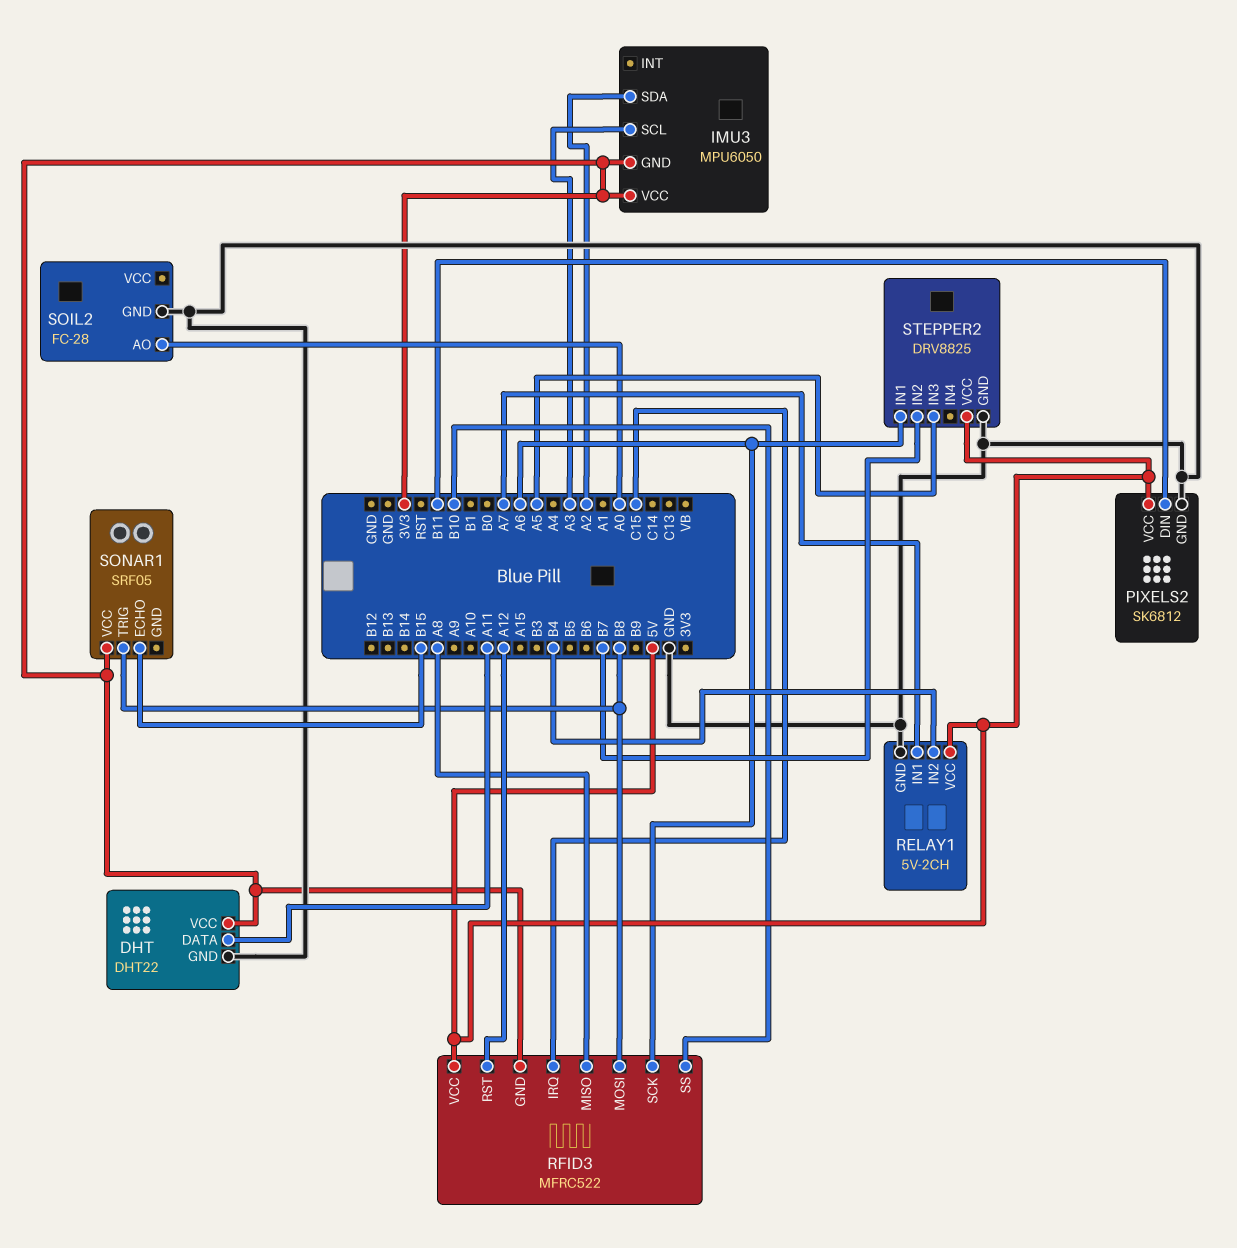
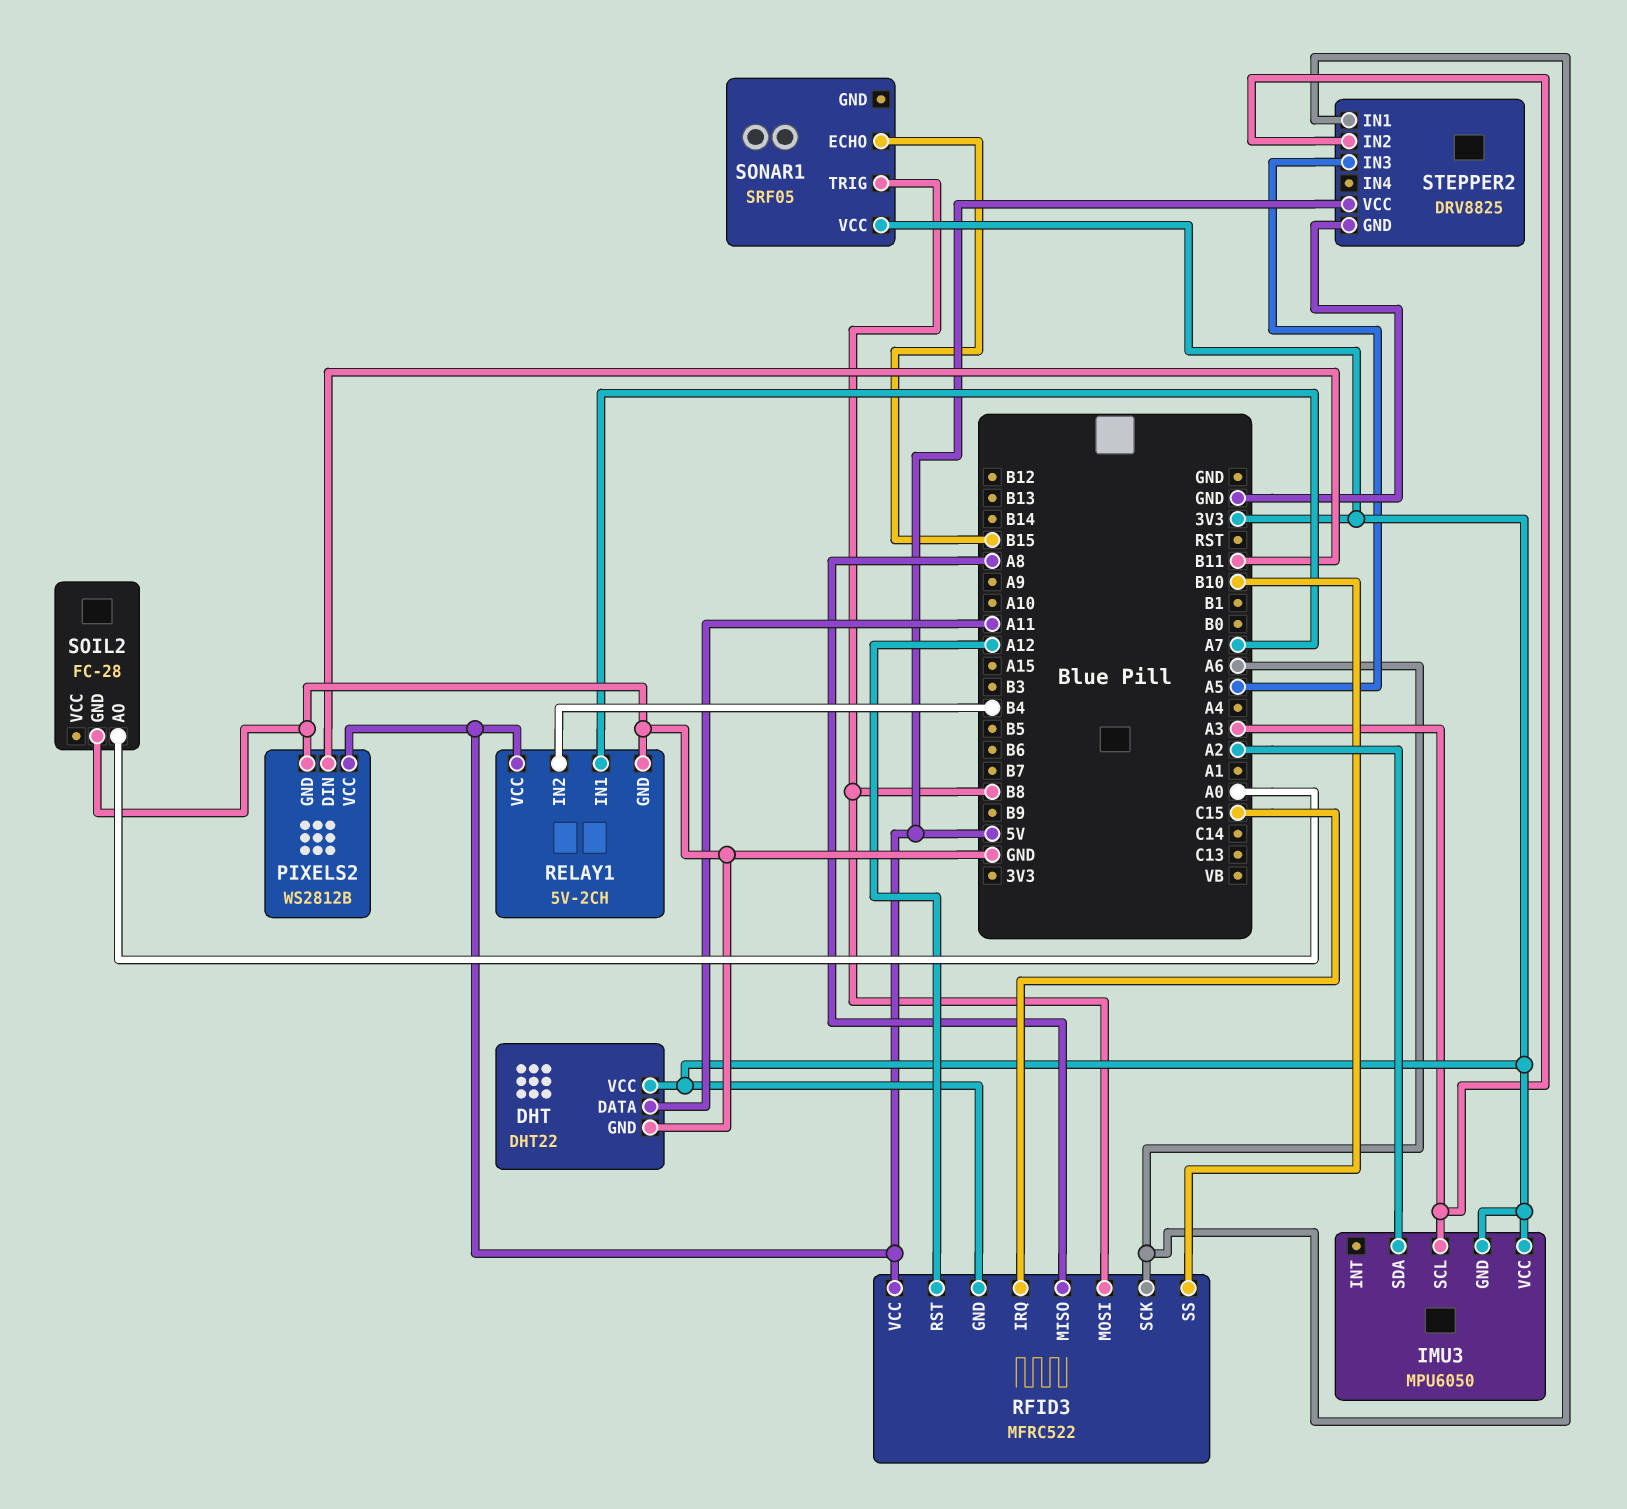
PIXELS2: SK6812 -> WS2812B
STEPPER2 pin IN2: B7 -> A3

